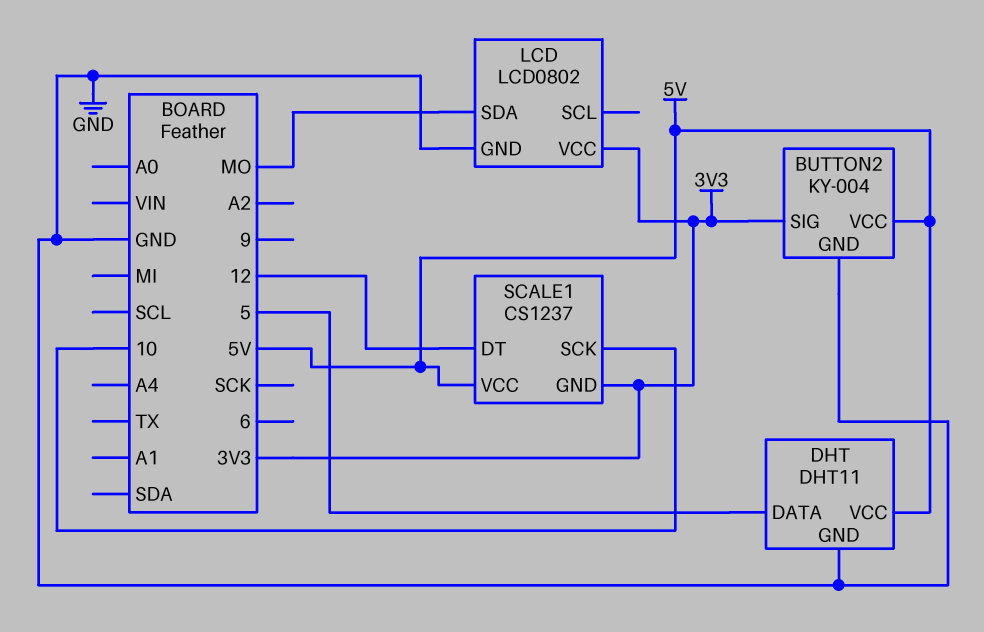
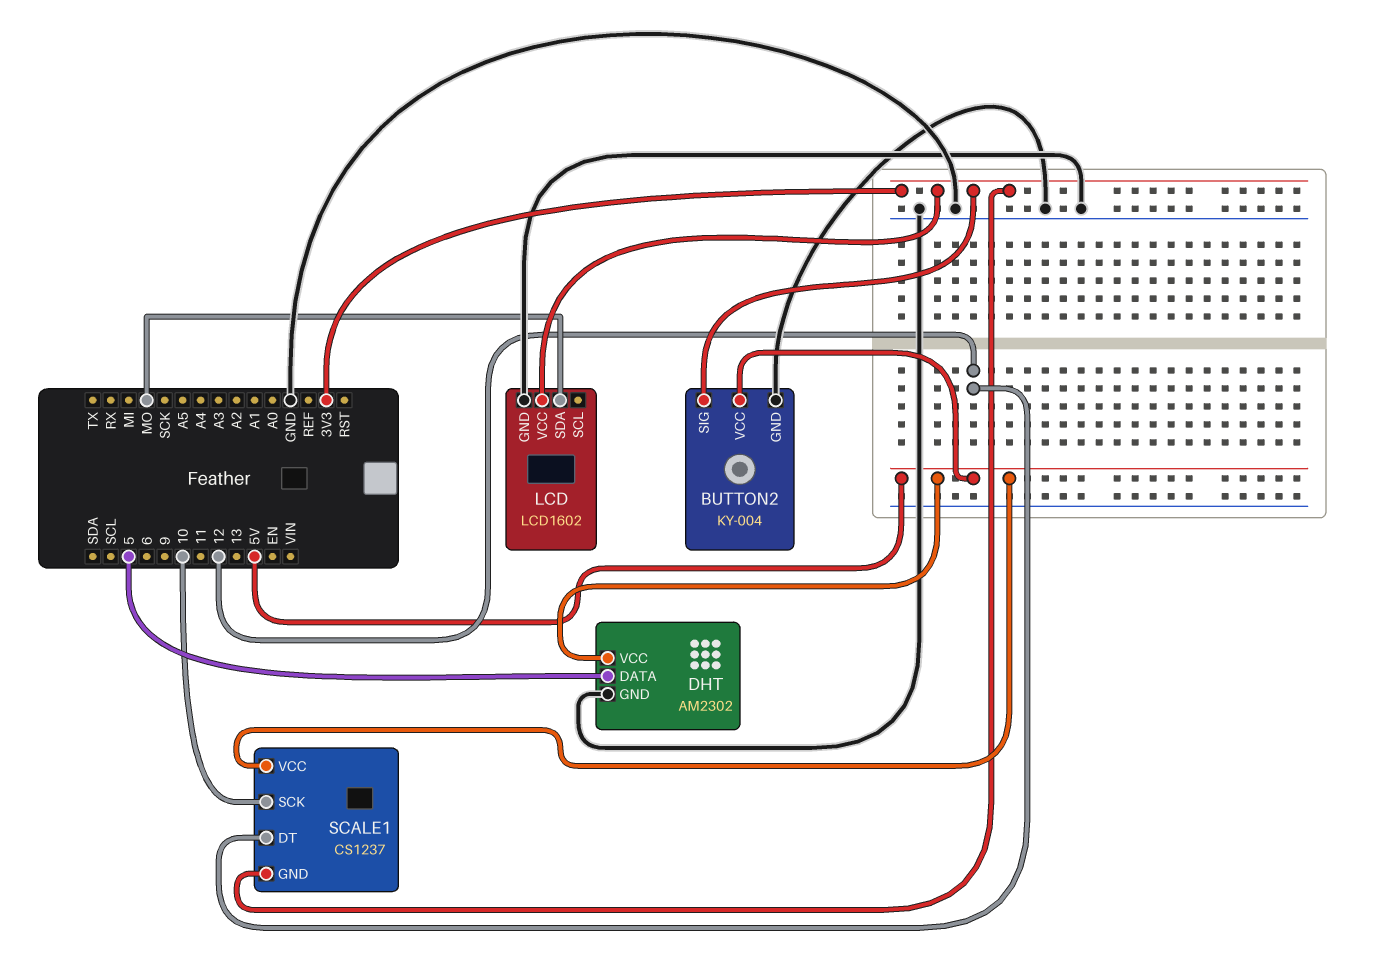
DHT: DHT11 -> AM2302
LCD: LCD0802 -> LCD1602

